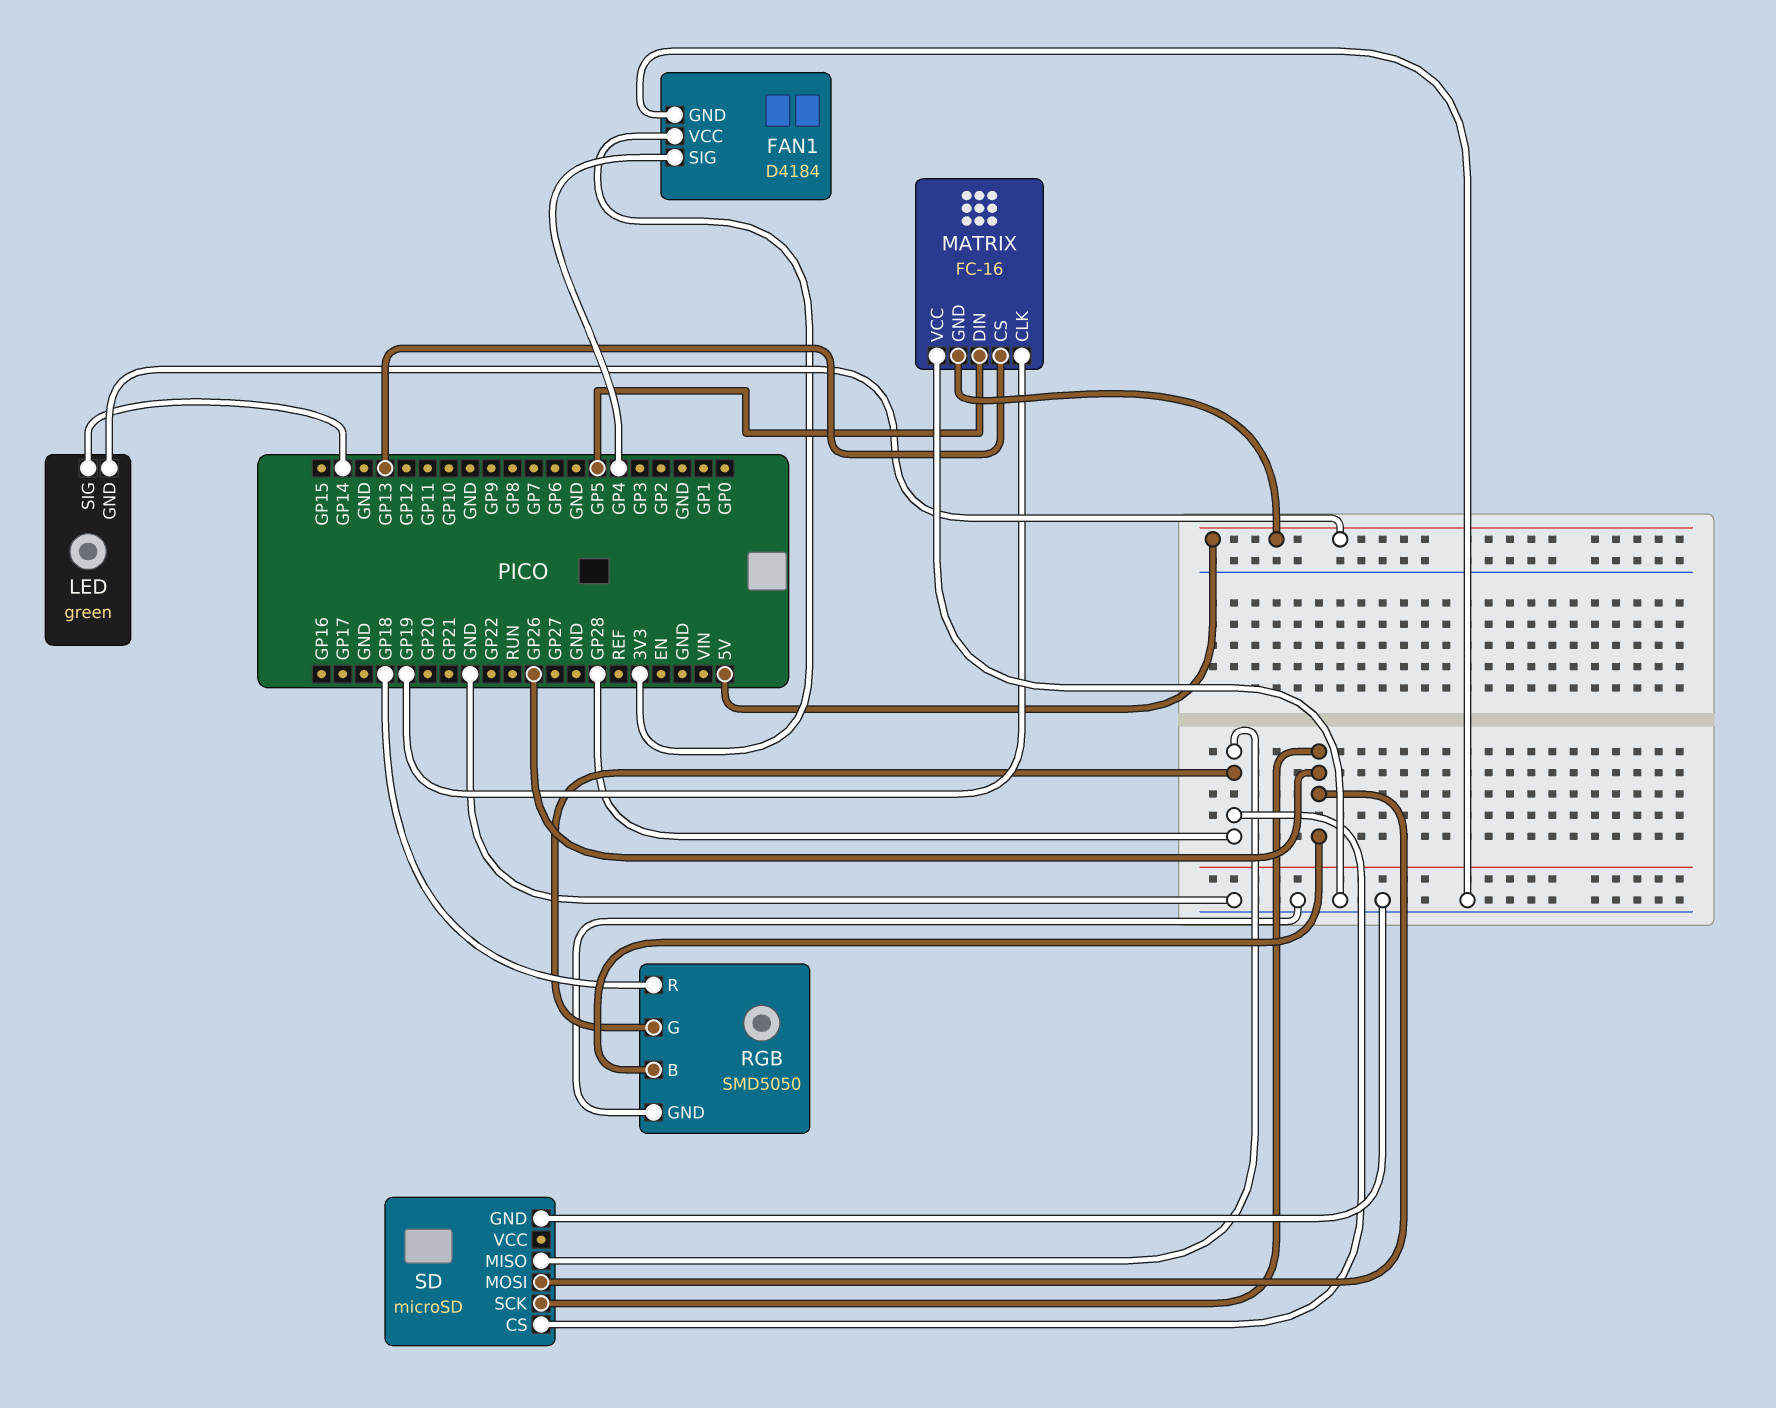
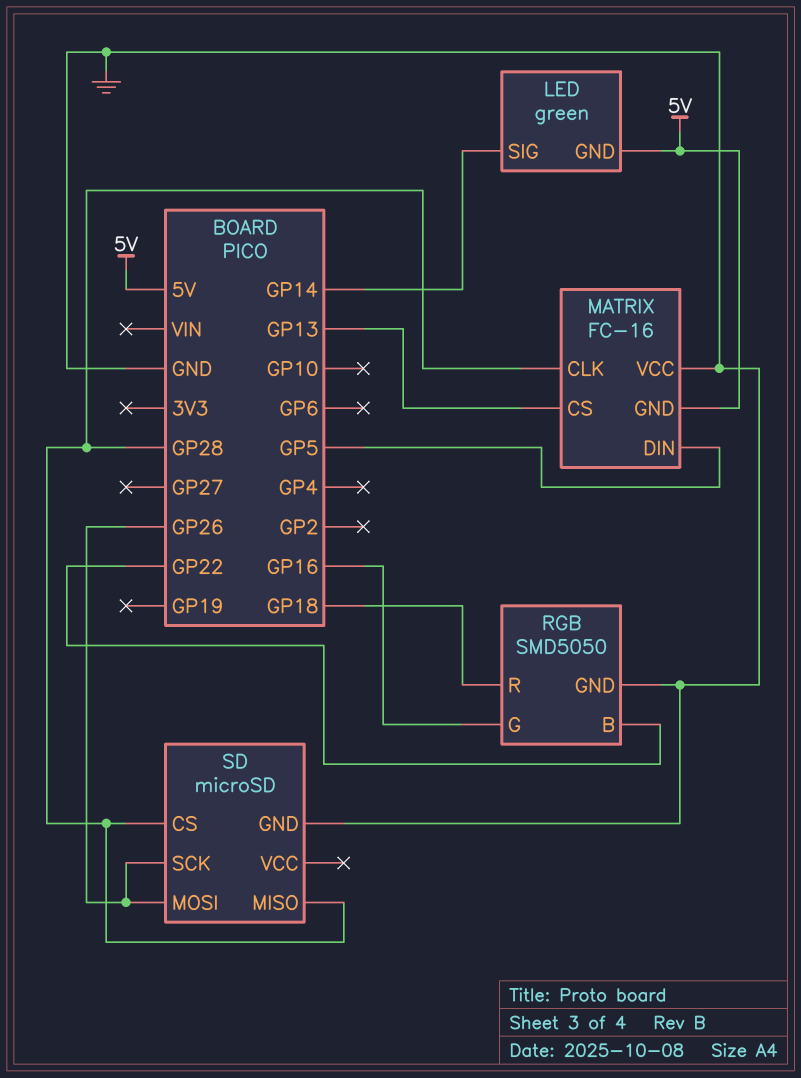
FAN1: D4184 -> none
FAN1 pin GND: GND -> none
FAN1 pin SIG: GP4 -> none
FAN1 pin VCC: 3V3 -> none
MATRIX pin CLK: GP19 -> GP28
RGB pin B: GP26 -> GP22
RGB pin G: GP28 -> GP16

